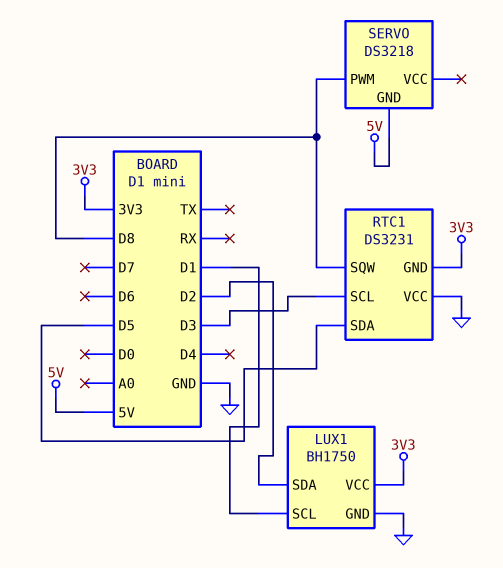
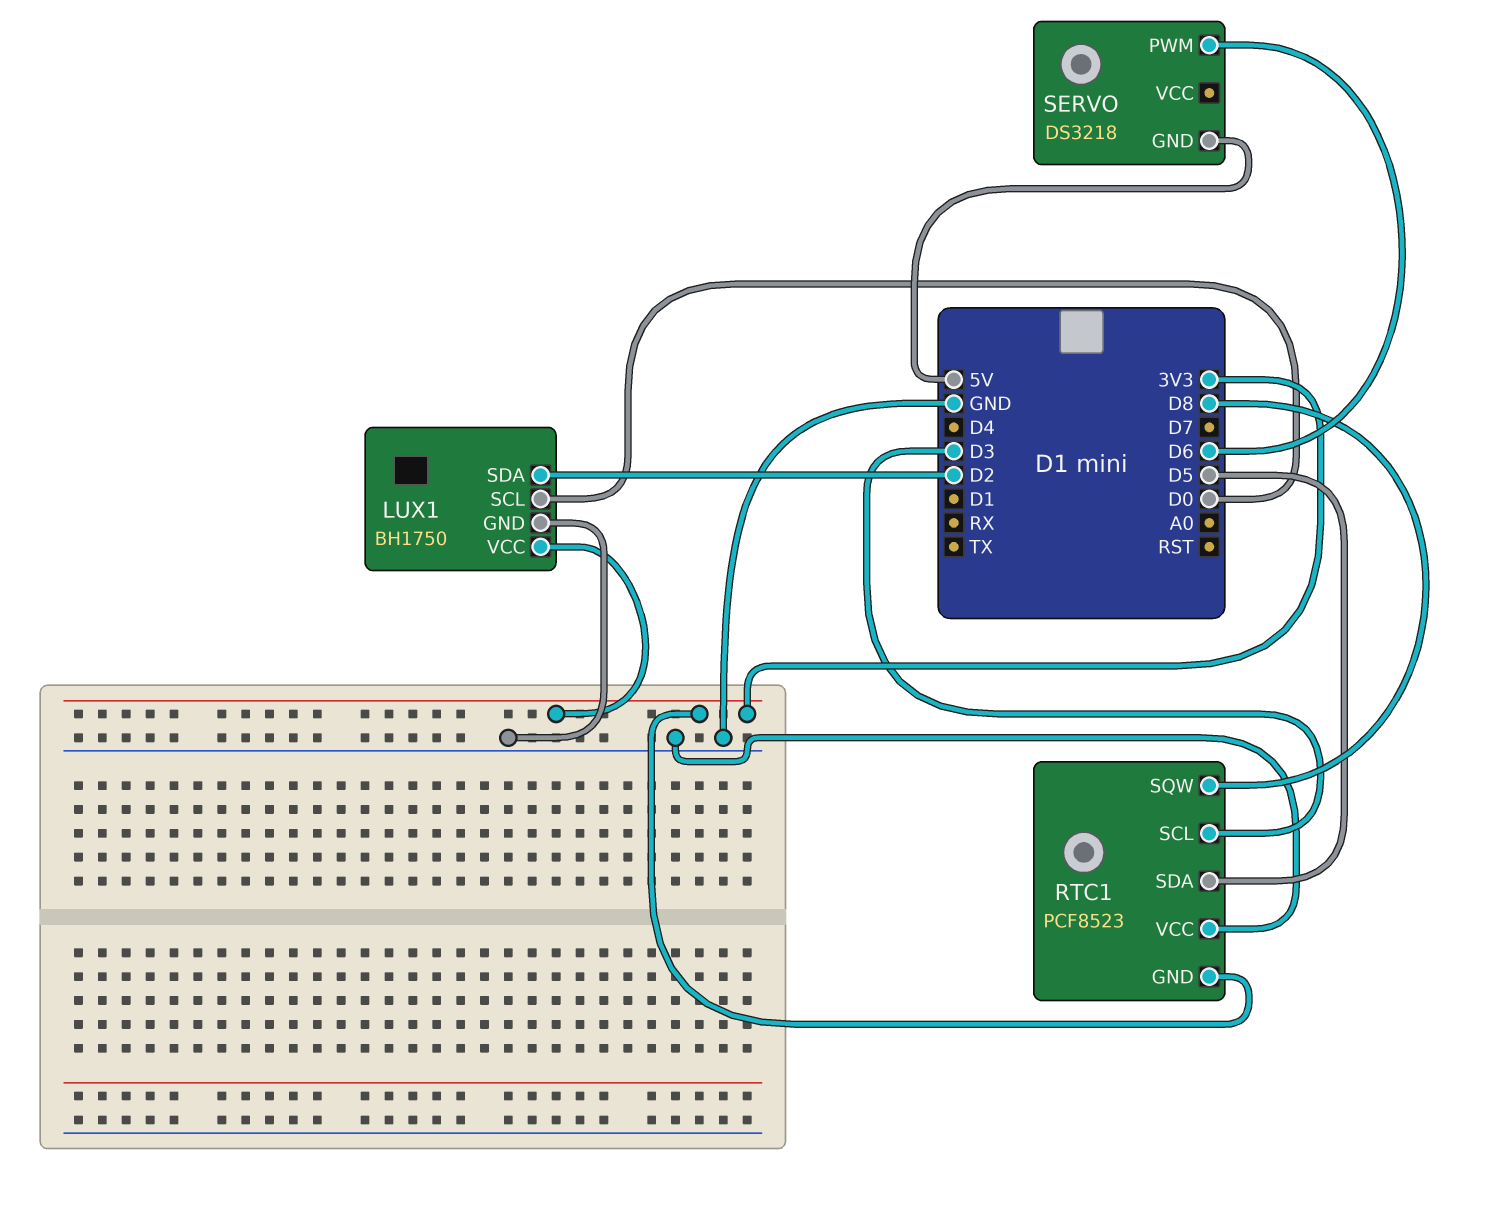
LUX1 pin SCL: D1 -> D0
RTC1: DS3231 -> PCF8523
SERVO pin PWM: D8 -> D6

